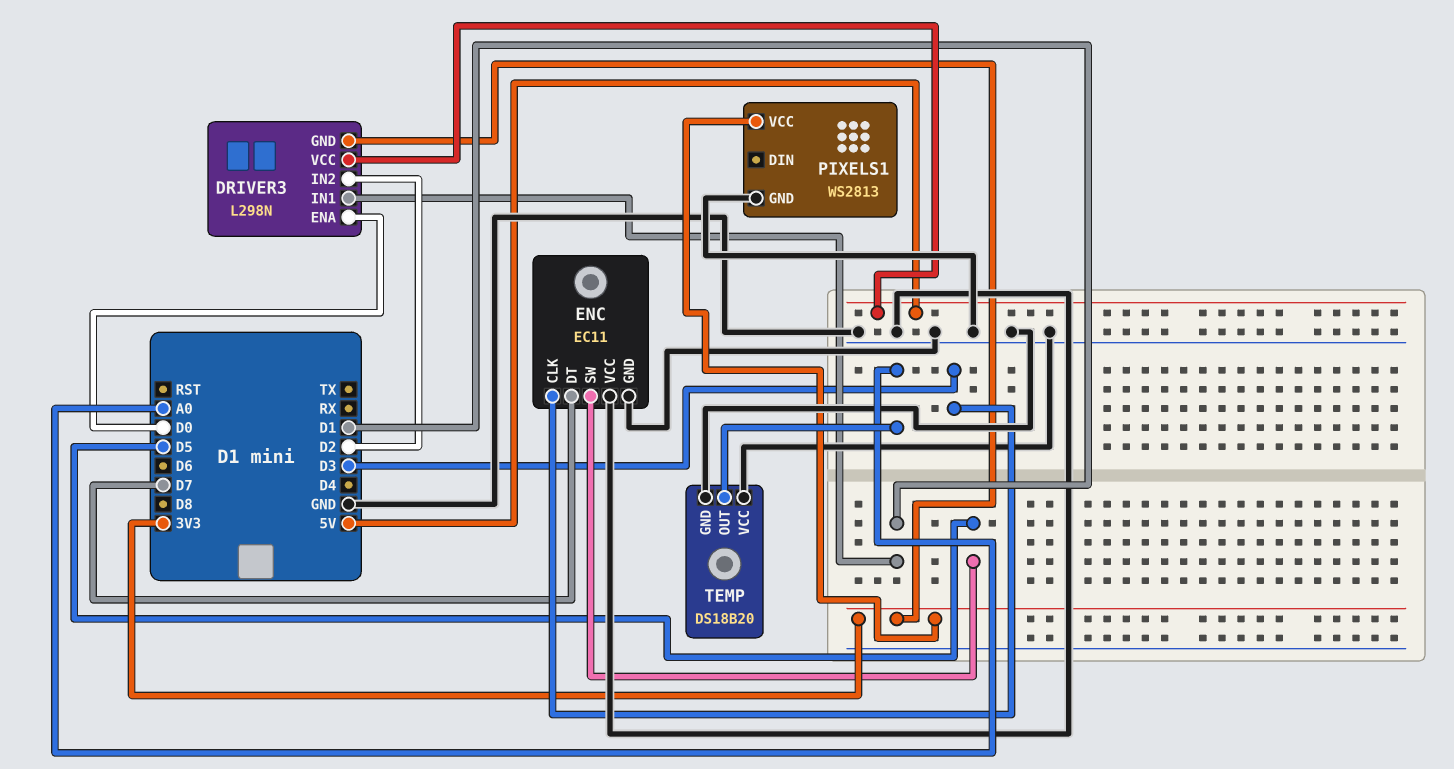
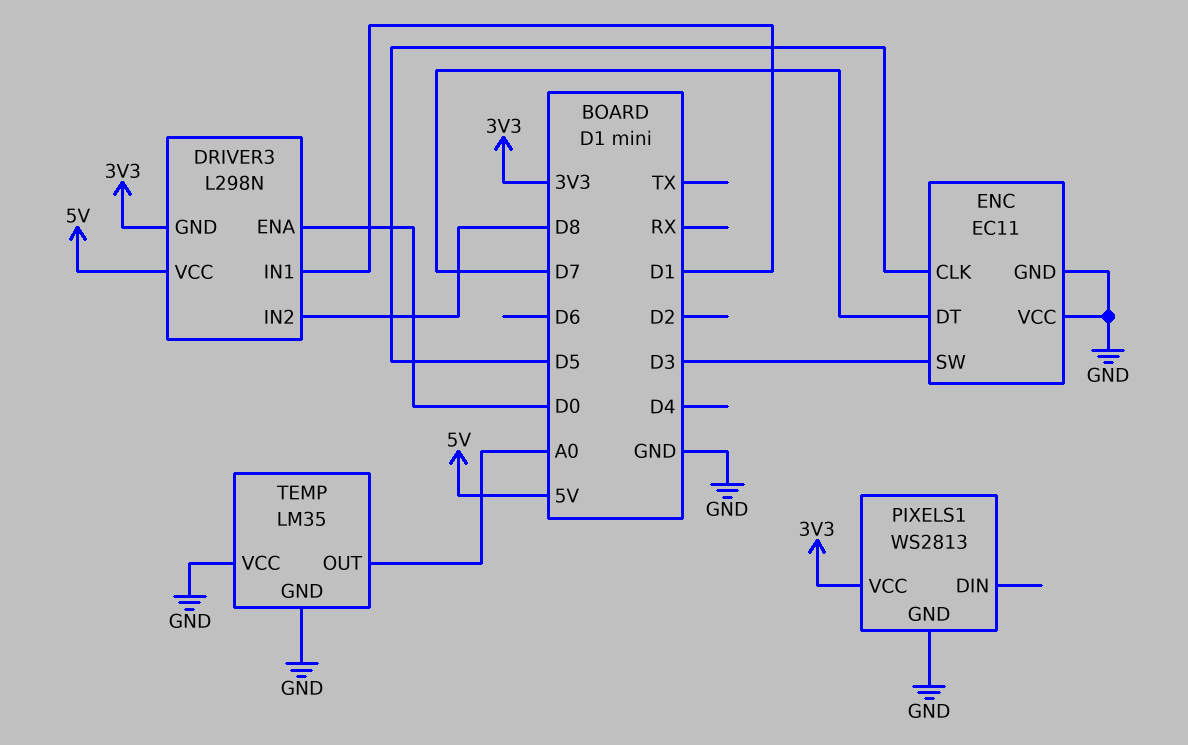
DRIVER3 pin IN2: D2 -> D8
ENC pin CLK: D3 -> D5
ENC pin SW: D5 -> D3
TEMP: DS18B20 -> LM35

